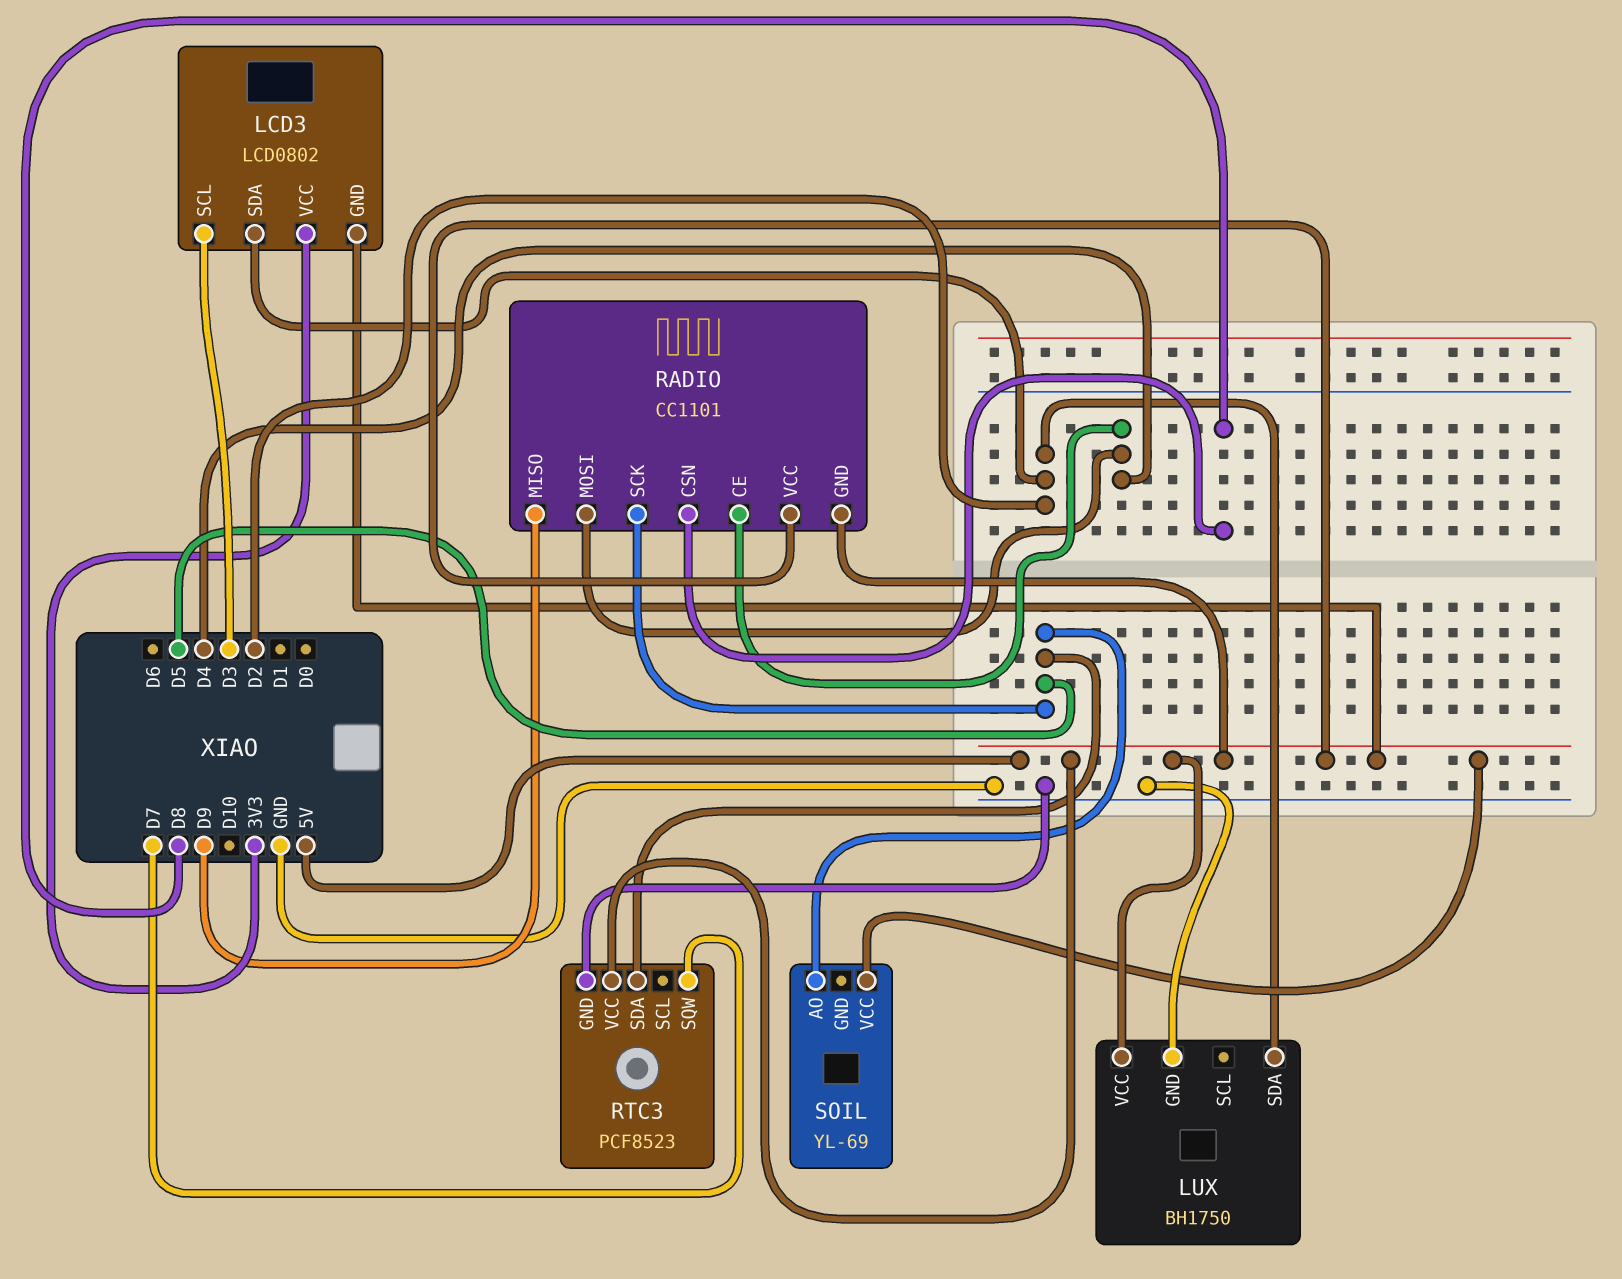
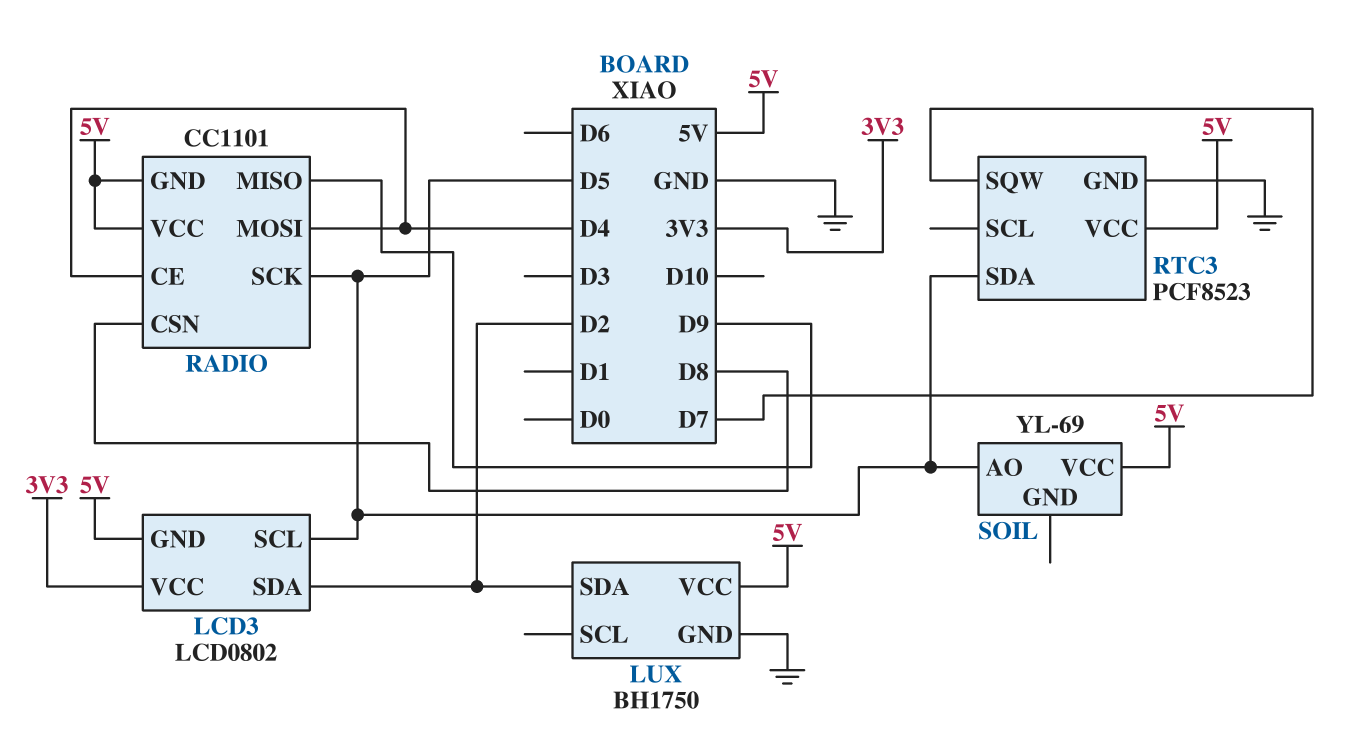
LCD3 pin SCL: D3 -> D5

